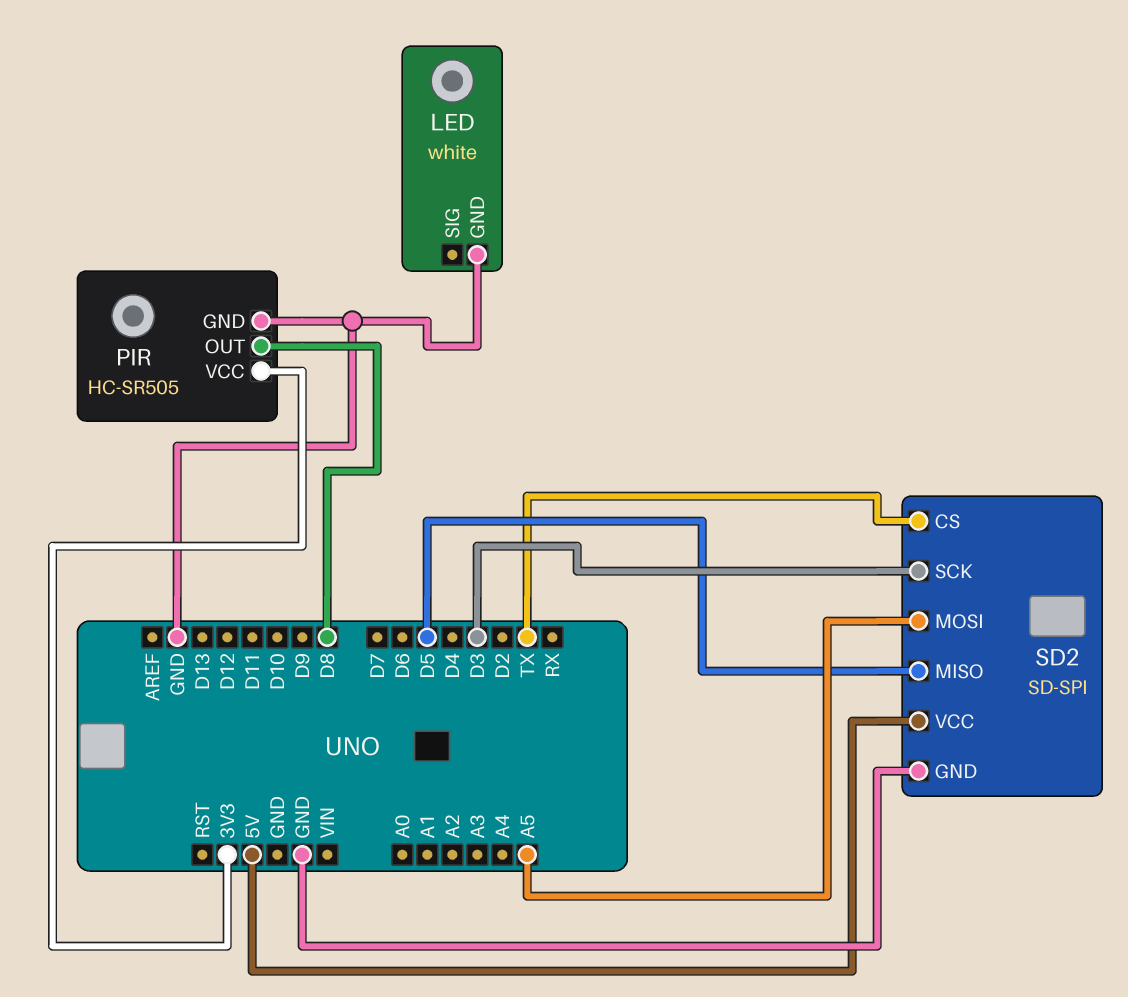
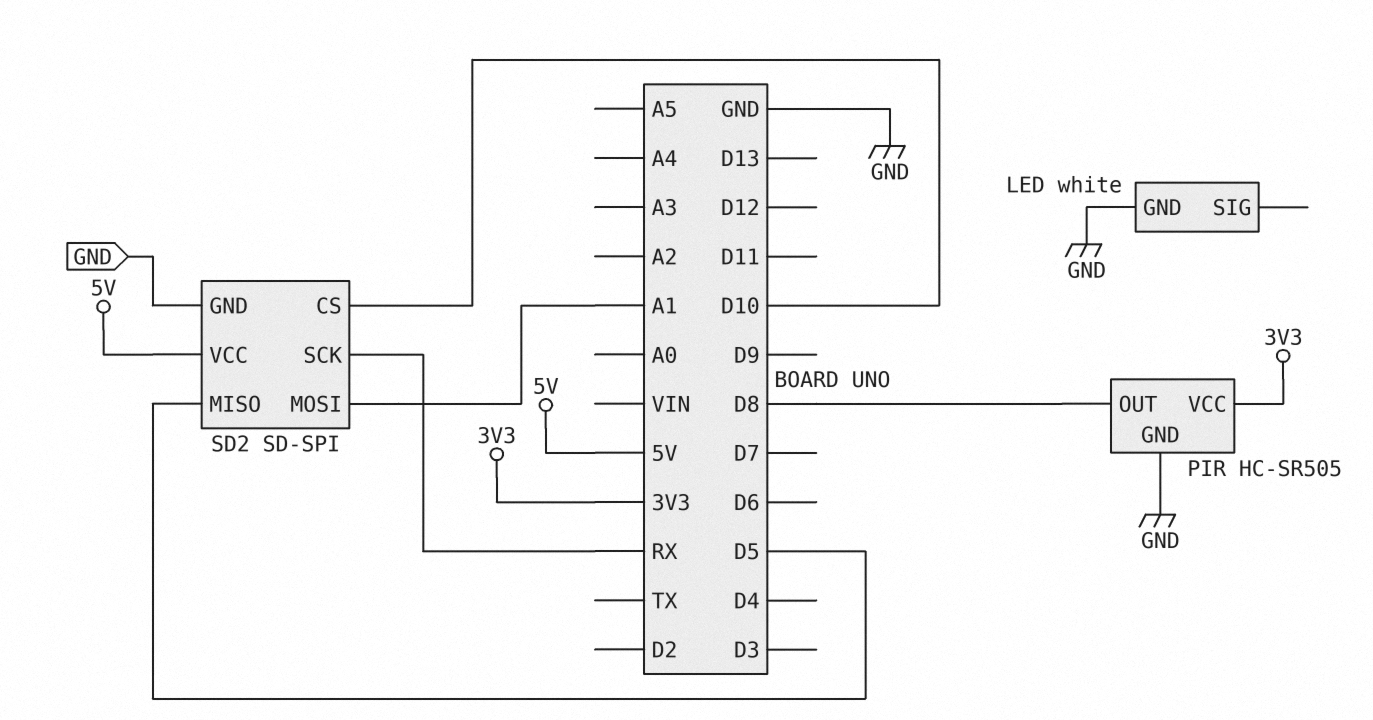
SD2 pin CS: TX -> D10
SD2 pin MOSI: A5 -> A1
SD2 pin SCK: D3 -> RX

